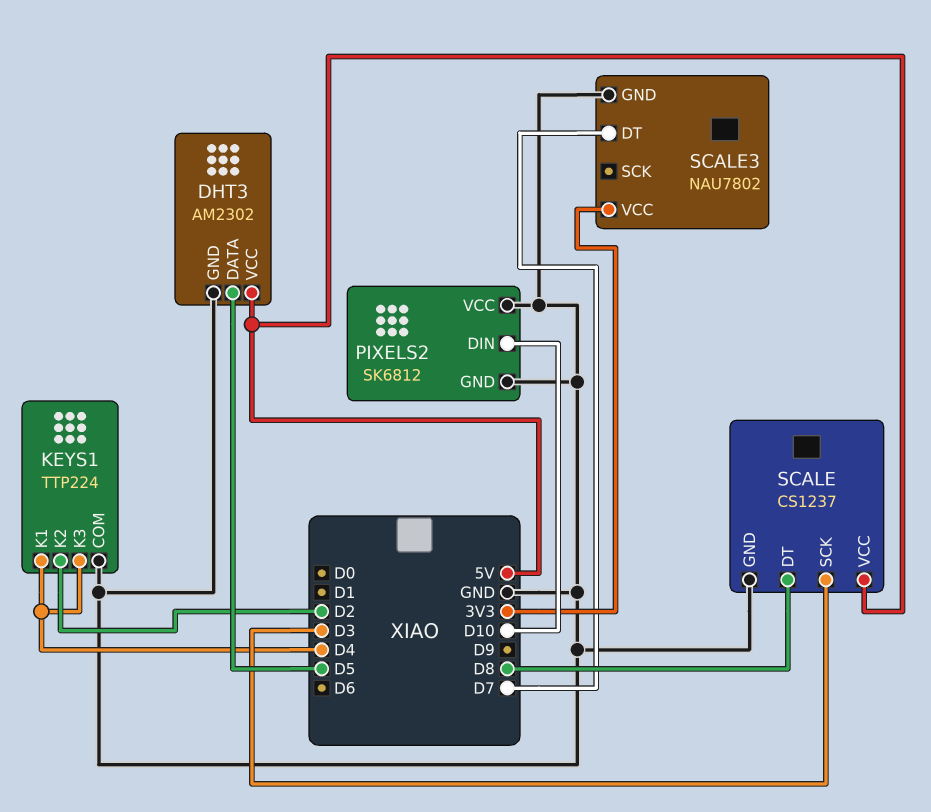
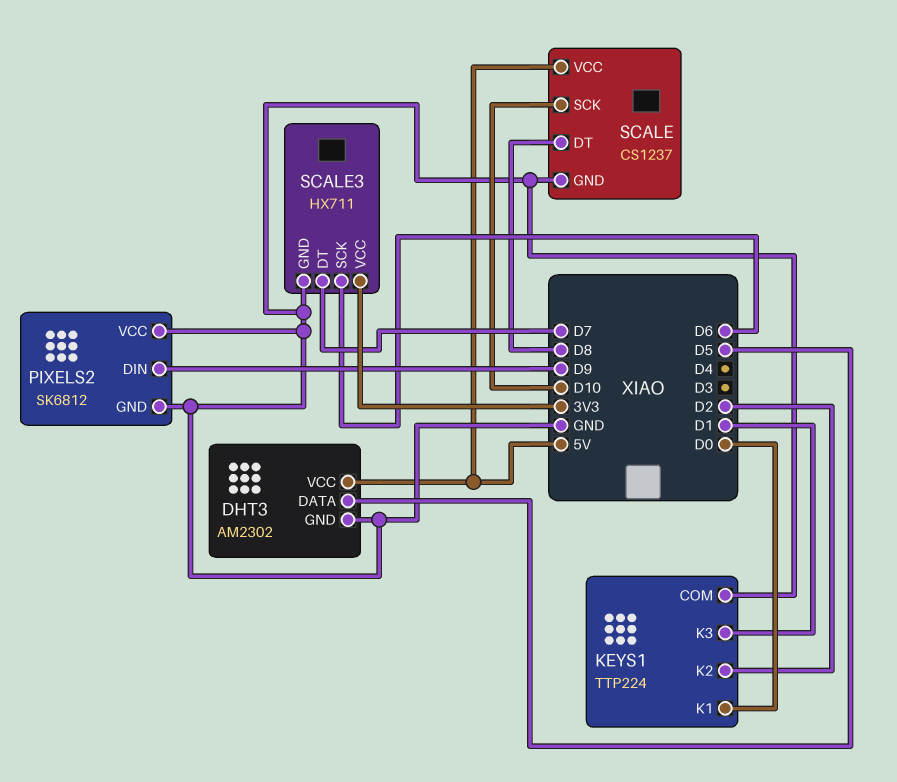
KEYS1 pin K1: D4 -> D0
KEYS1 pin K3: D4 -> D1
PIXELS2 pin DIN: D10 -> D9
SCALE pin SCK: D3 -> D10
SCALE3: NAU7802 -> HX711
SCALE3 pin SCK: none -> D6

